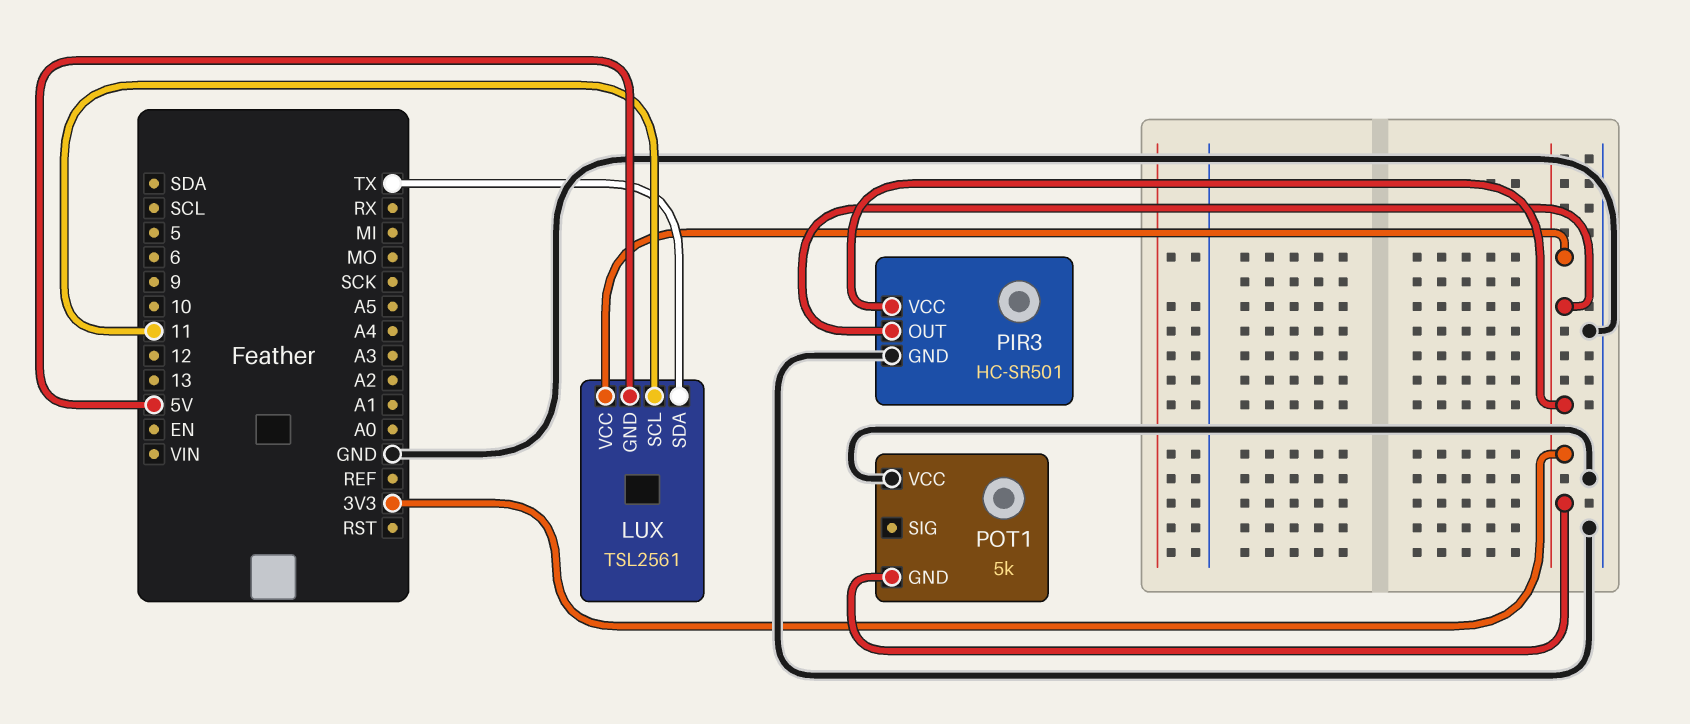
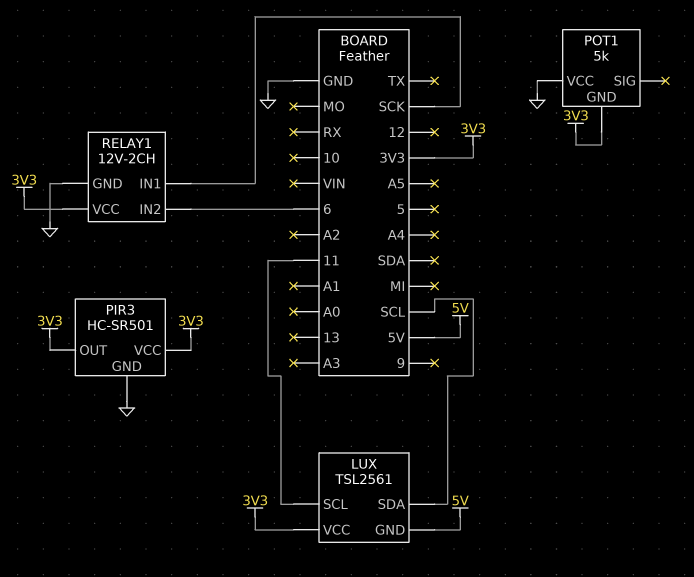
LUX pin SDA: TX -> SCL
RELAY1: none -> 12V-2CH
RELAY1 pin GND: none -> GND
RELAY1 pin IN1: none -> SCK
RELAY1 pin IN2: none -> 6
RELAY1 pin VCC: none -> 3V3

